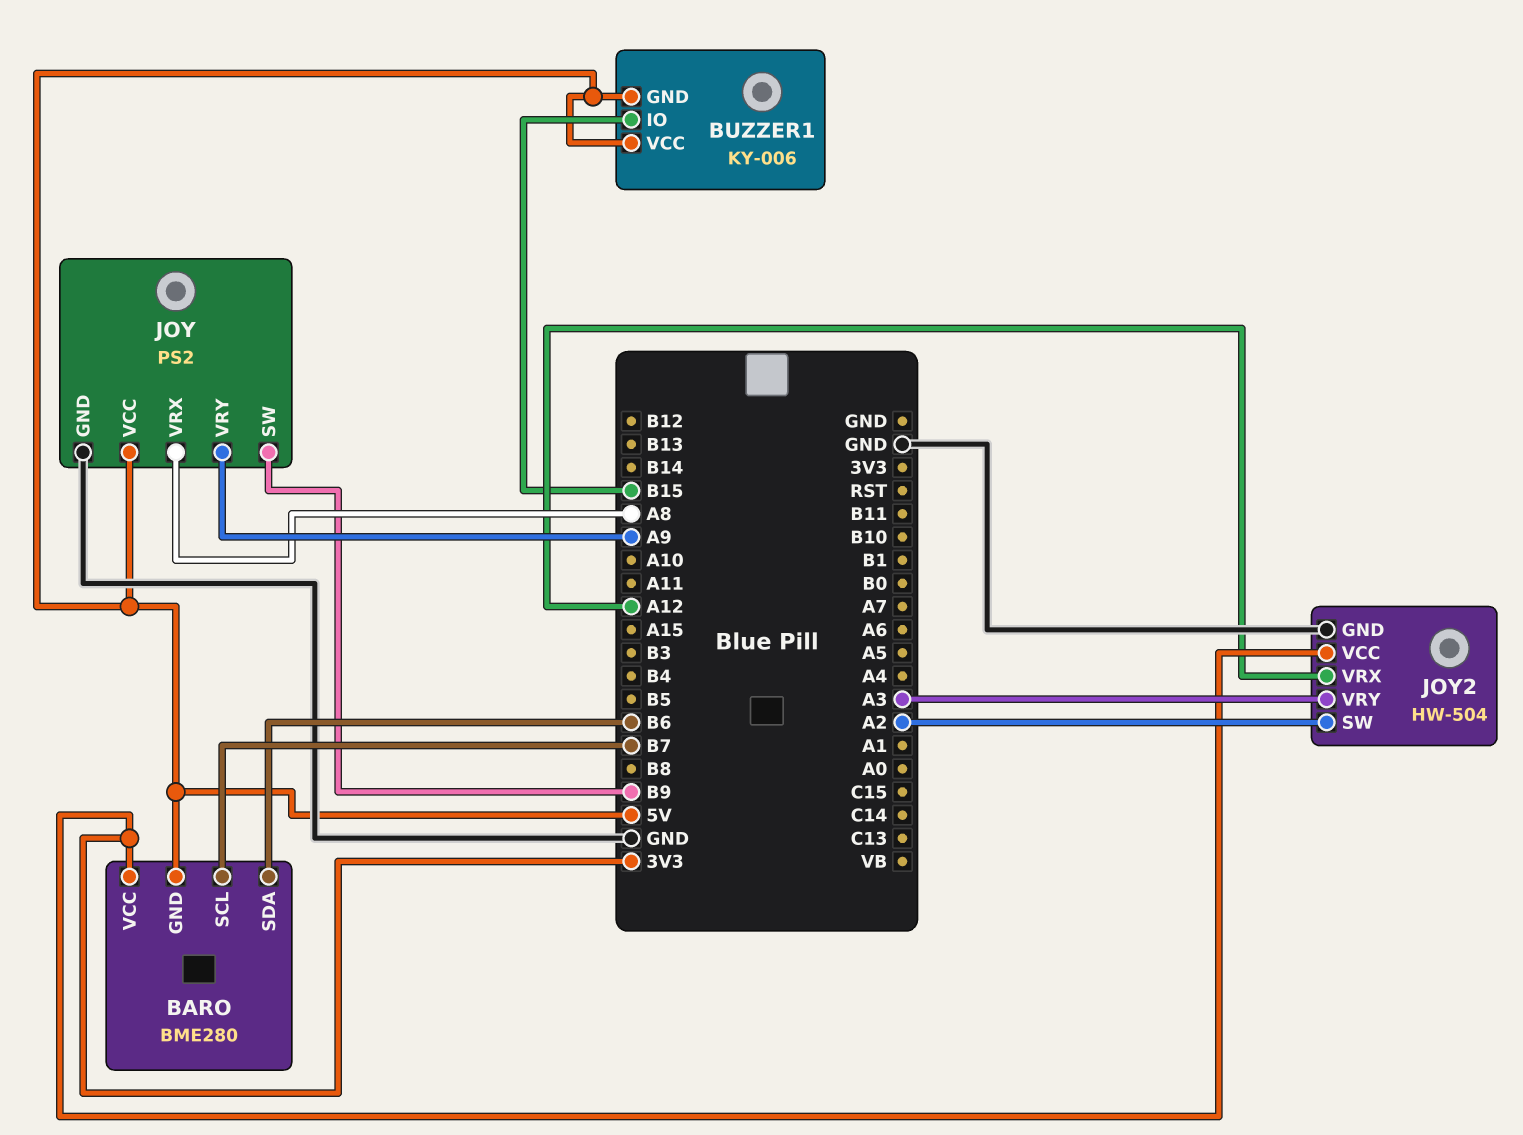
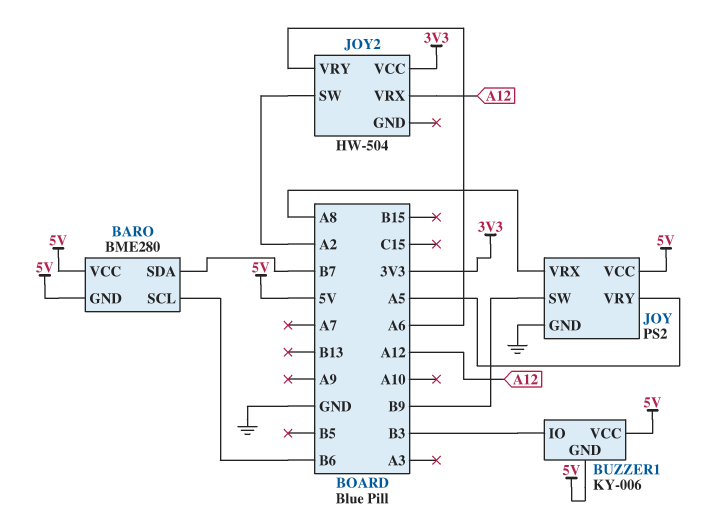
BARO pin SCL: B7 -> B6
BARO pin SDA: B6 -> B7
BARO pin VCC: 3V3 -> 5V
BUZZER1 pin IO: B15 -> B3
JOY pin VRY: A9 -> A5
JOY2 pin GND: GND -> none
JOY2 pin VRY: A3 -> A6

